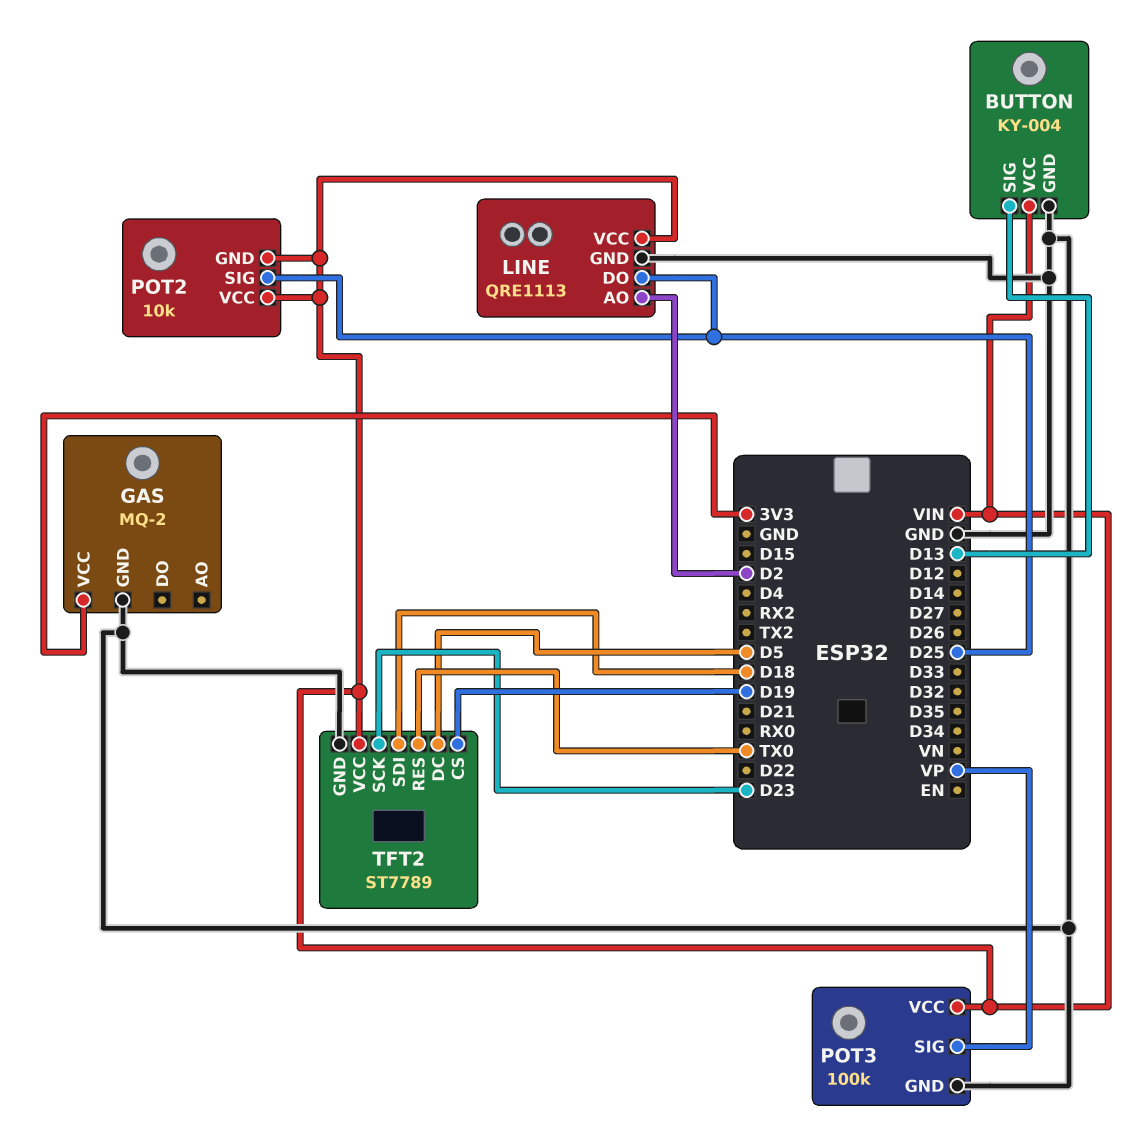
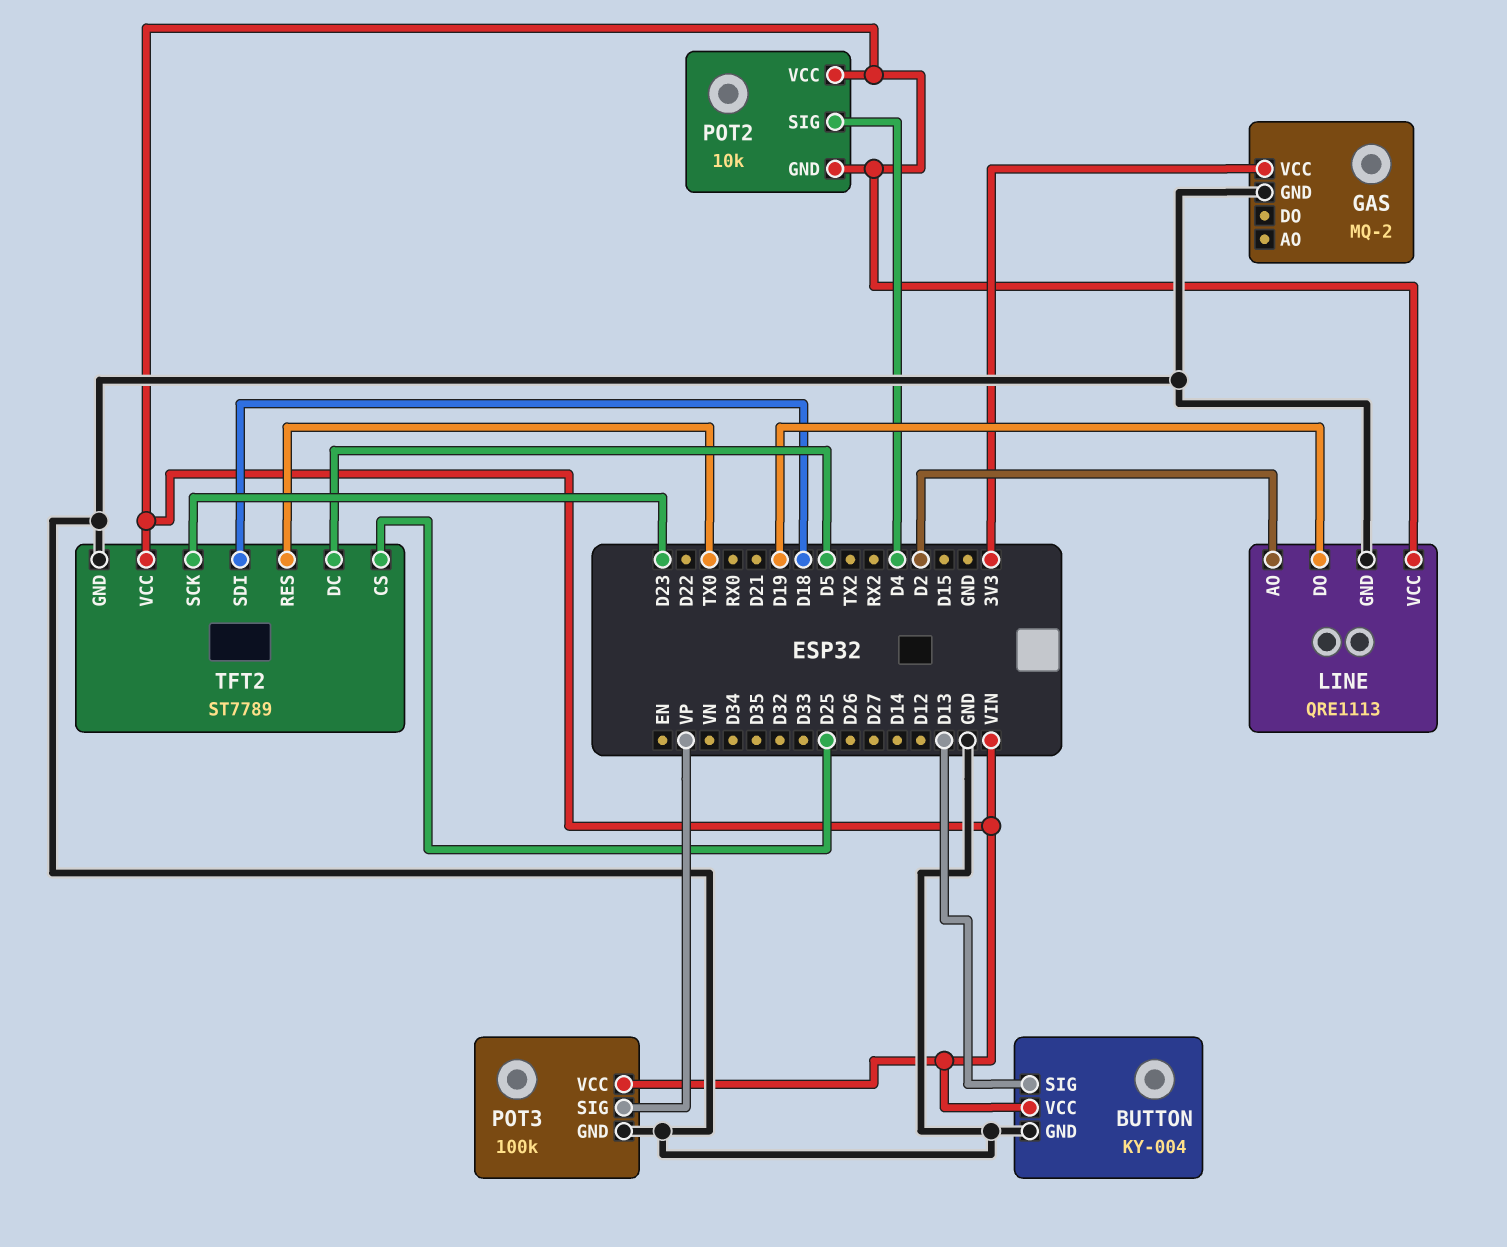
LINE pin DO: D25 -> D19
POT2 pin SIG: D25 -> D4
TFT2 pin CS: D19 -> D25

